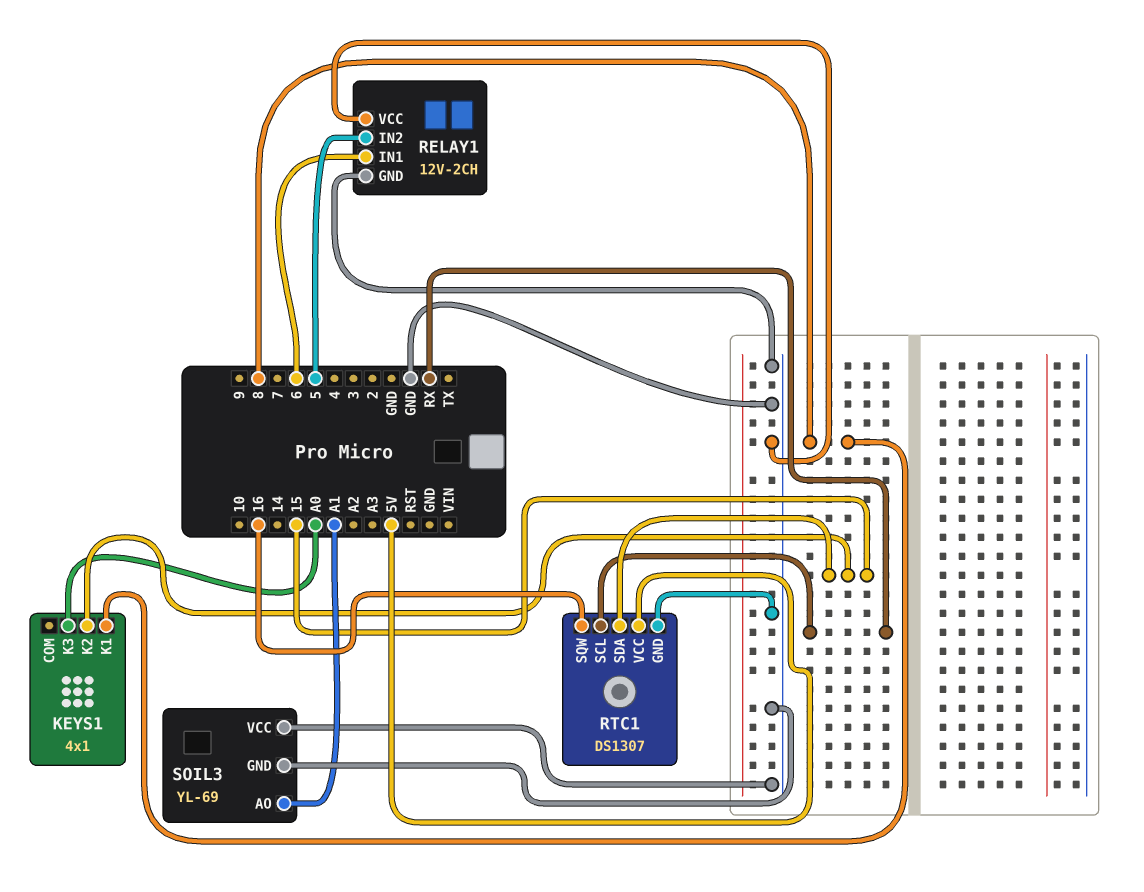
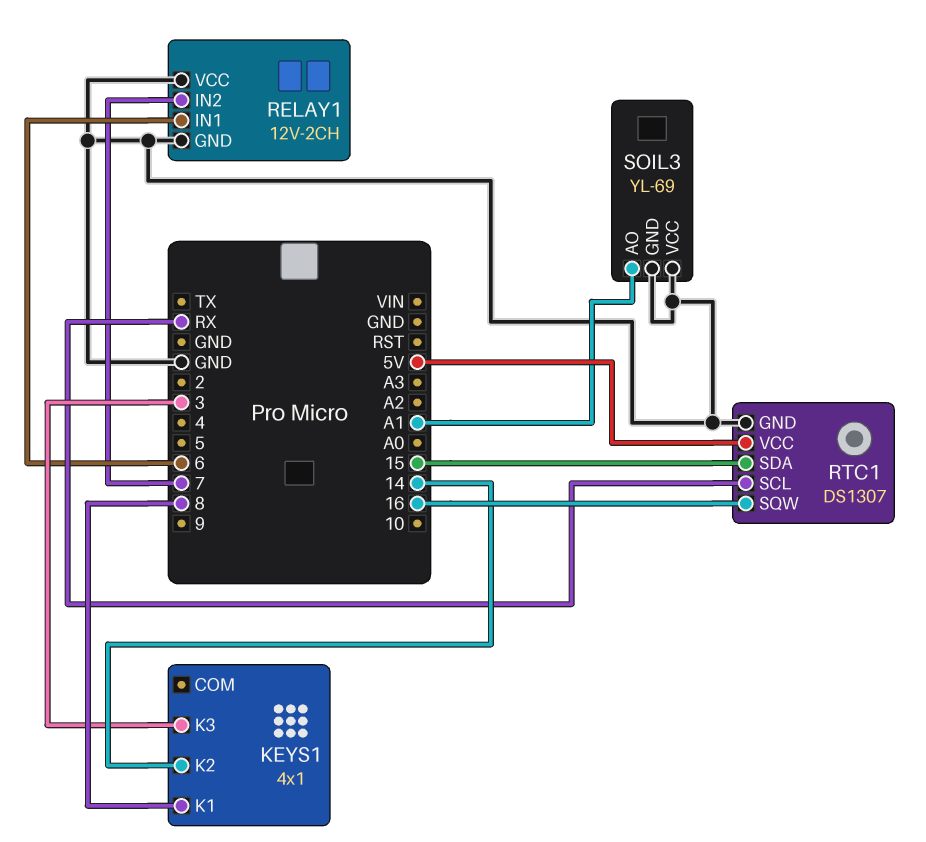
KEYS1 pin K2: 15 -> 14
KEYS1 pin K3: A0 -> 3
RELAY1 pin IN2: 5 -> 7

